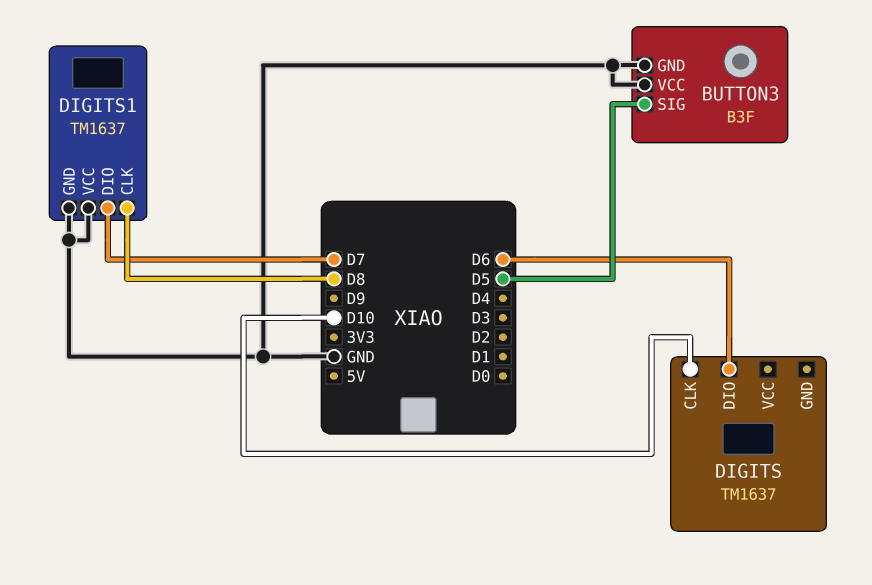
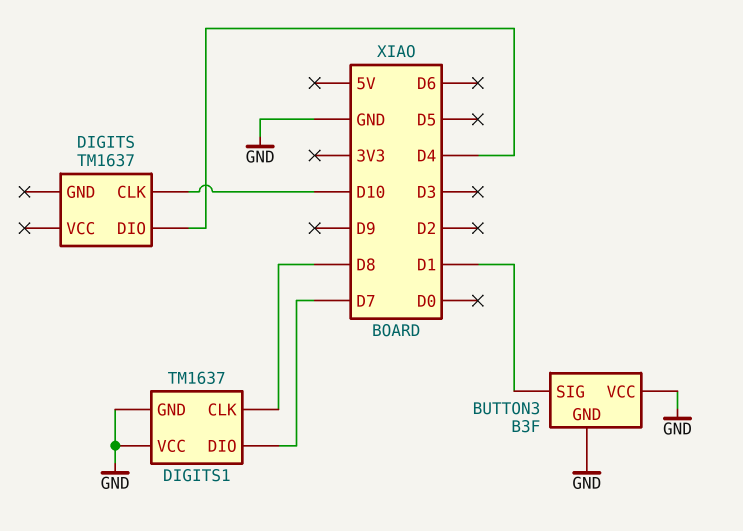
BUTTON3 pin SIG: D5 -> D1
DIGITS pin DIO: D6 -> D4

